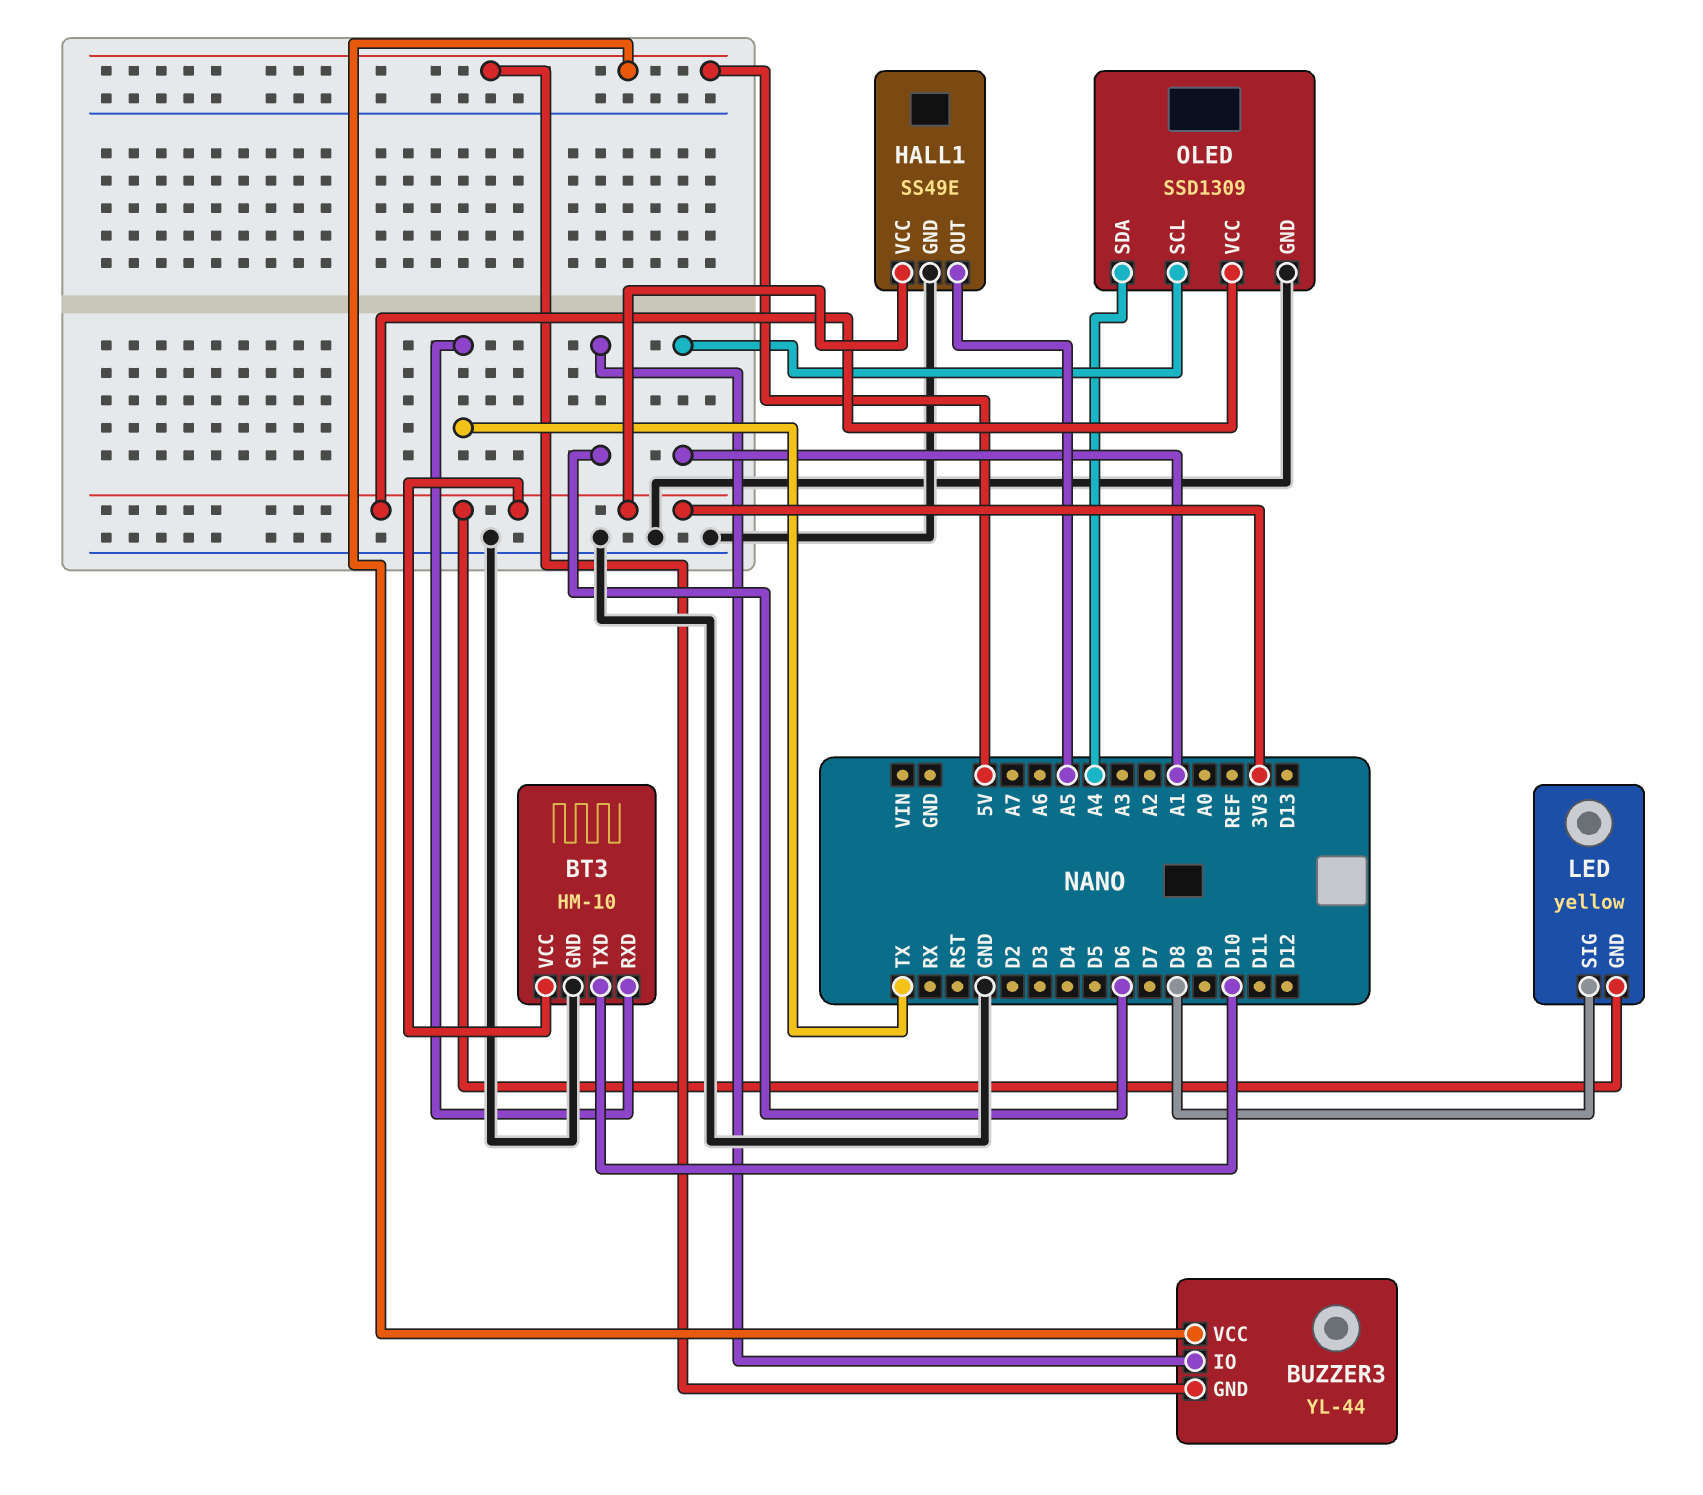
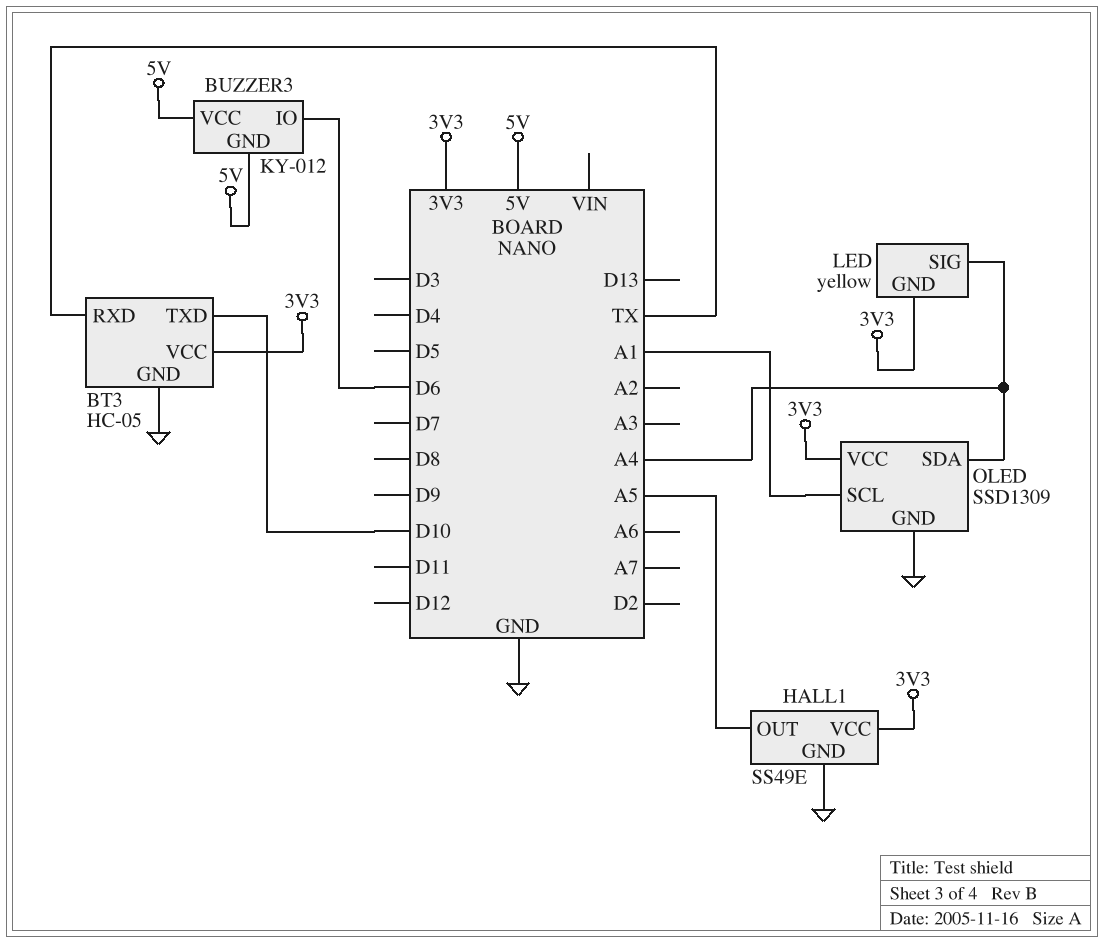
BT3: HM-10 -> HC-05
BUZZER3: YL-44 -> KY-012
LED pin SIG: D8 -> A4

